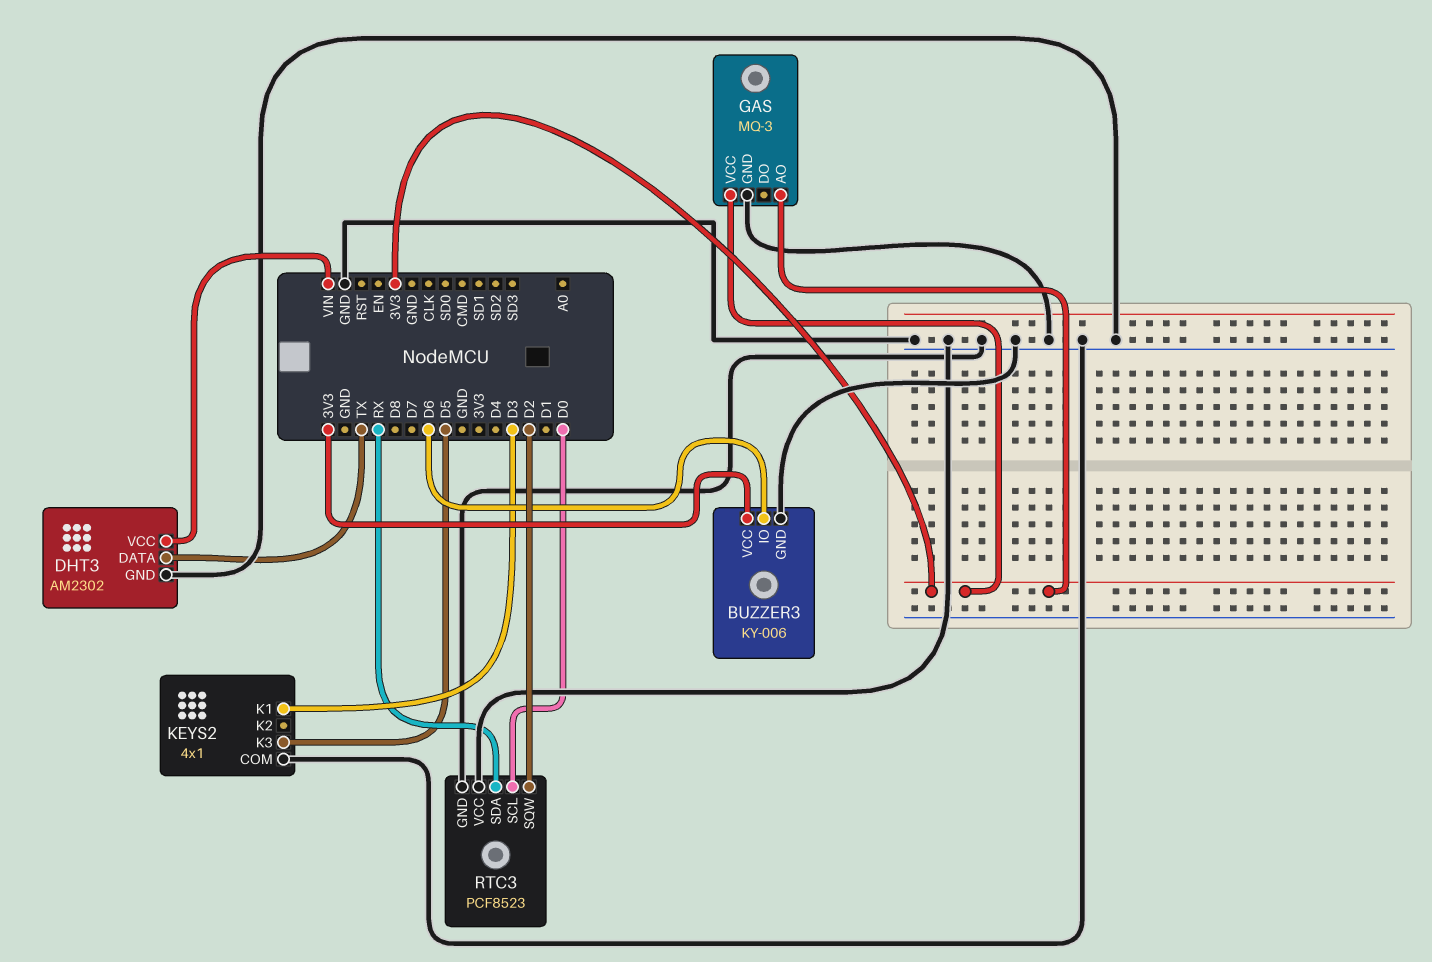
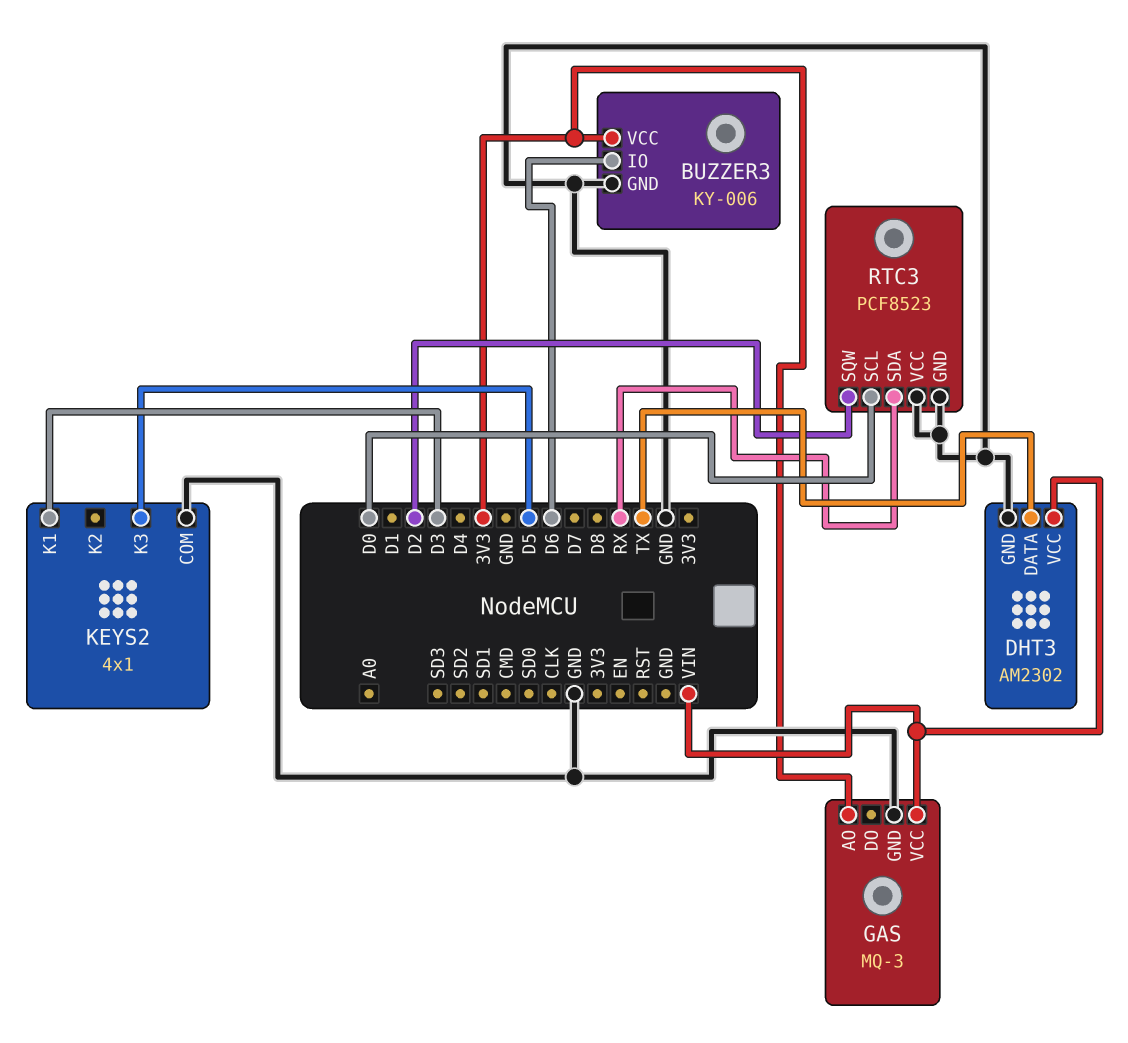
GAS pin VCC: 3V3 -> VIN

